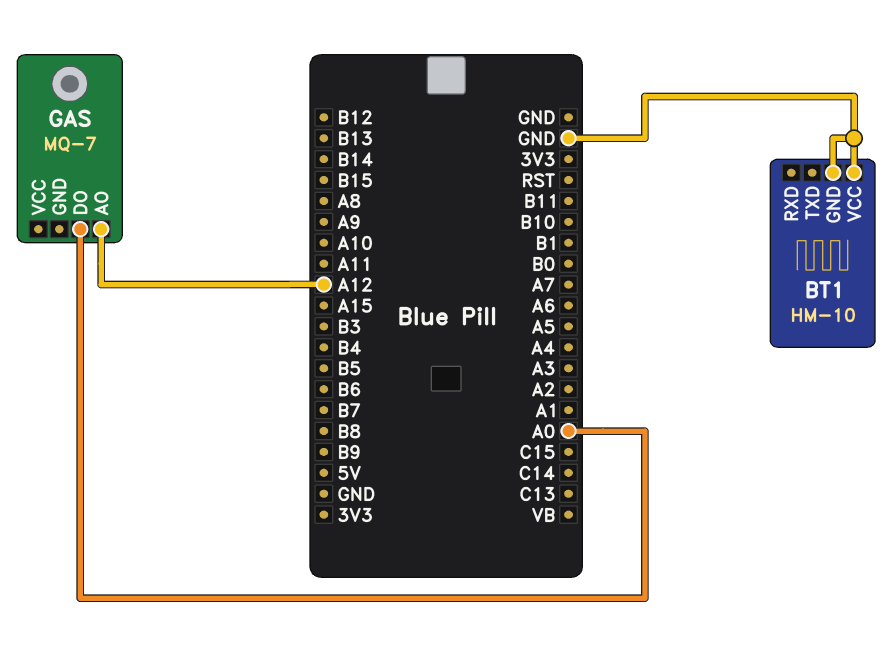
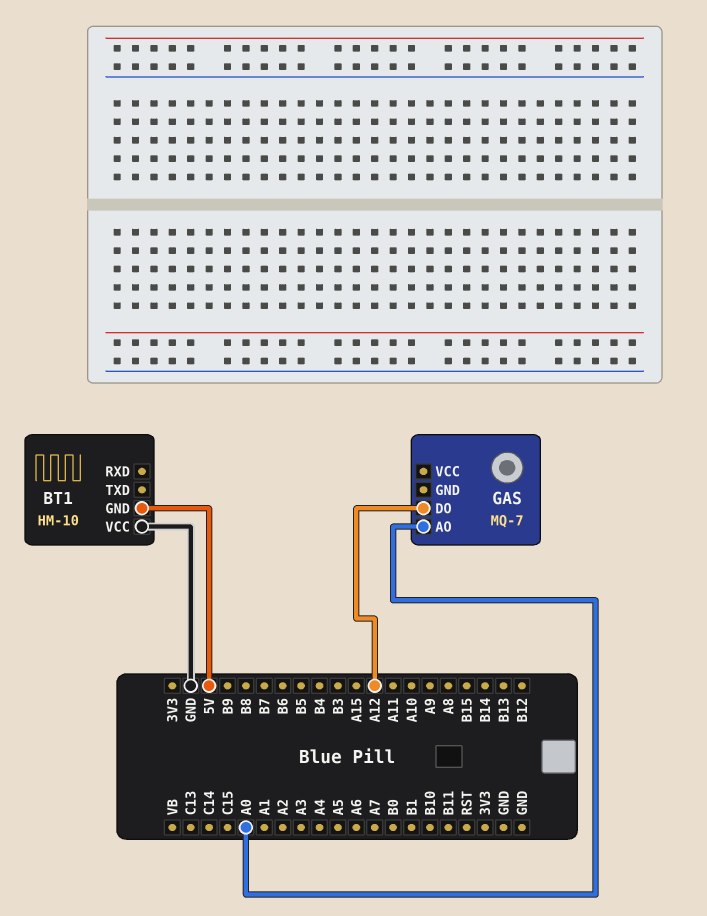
BT1 pin GND: GND -> 5V
GAS pin AO: A12 -> A0
GAS pin DO: A0 -> A12

